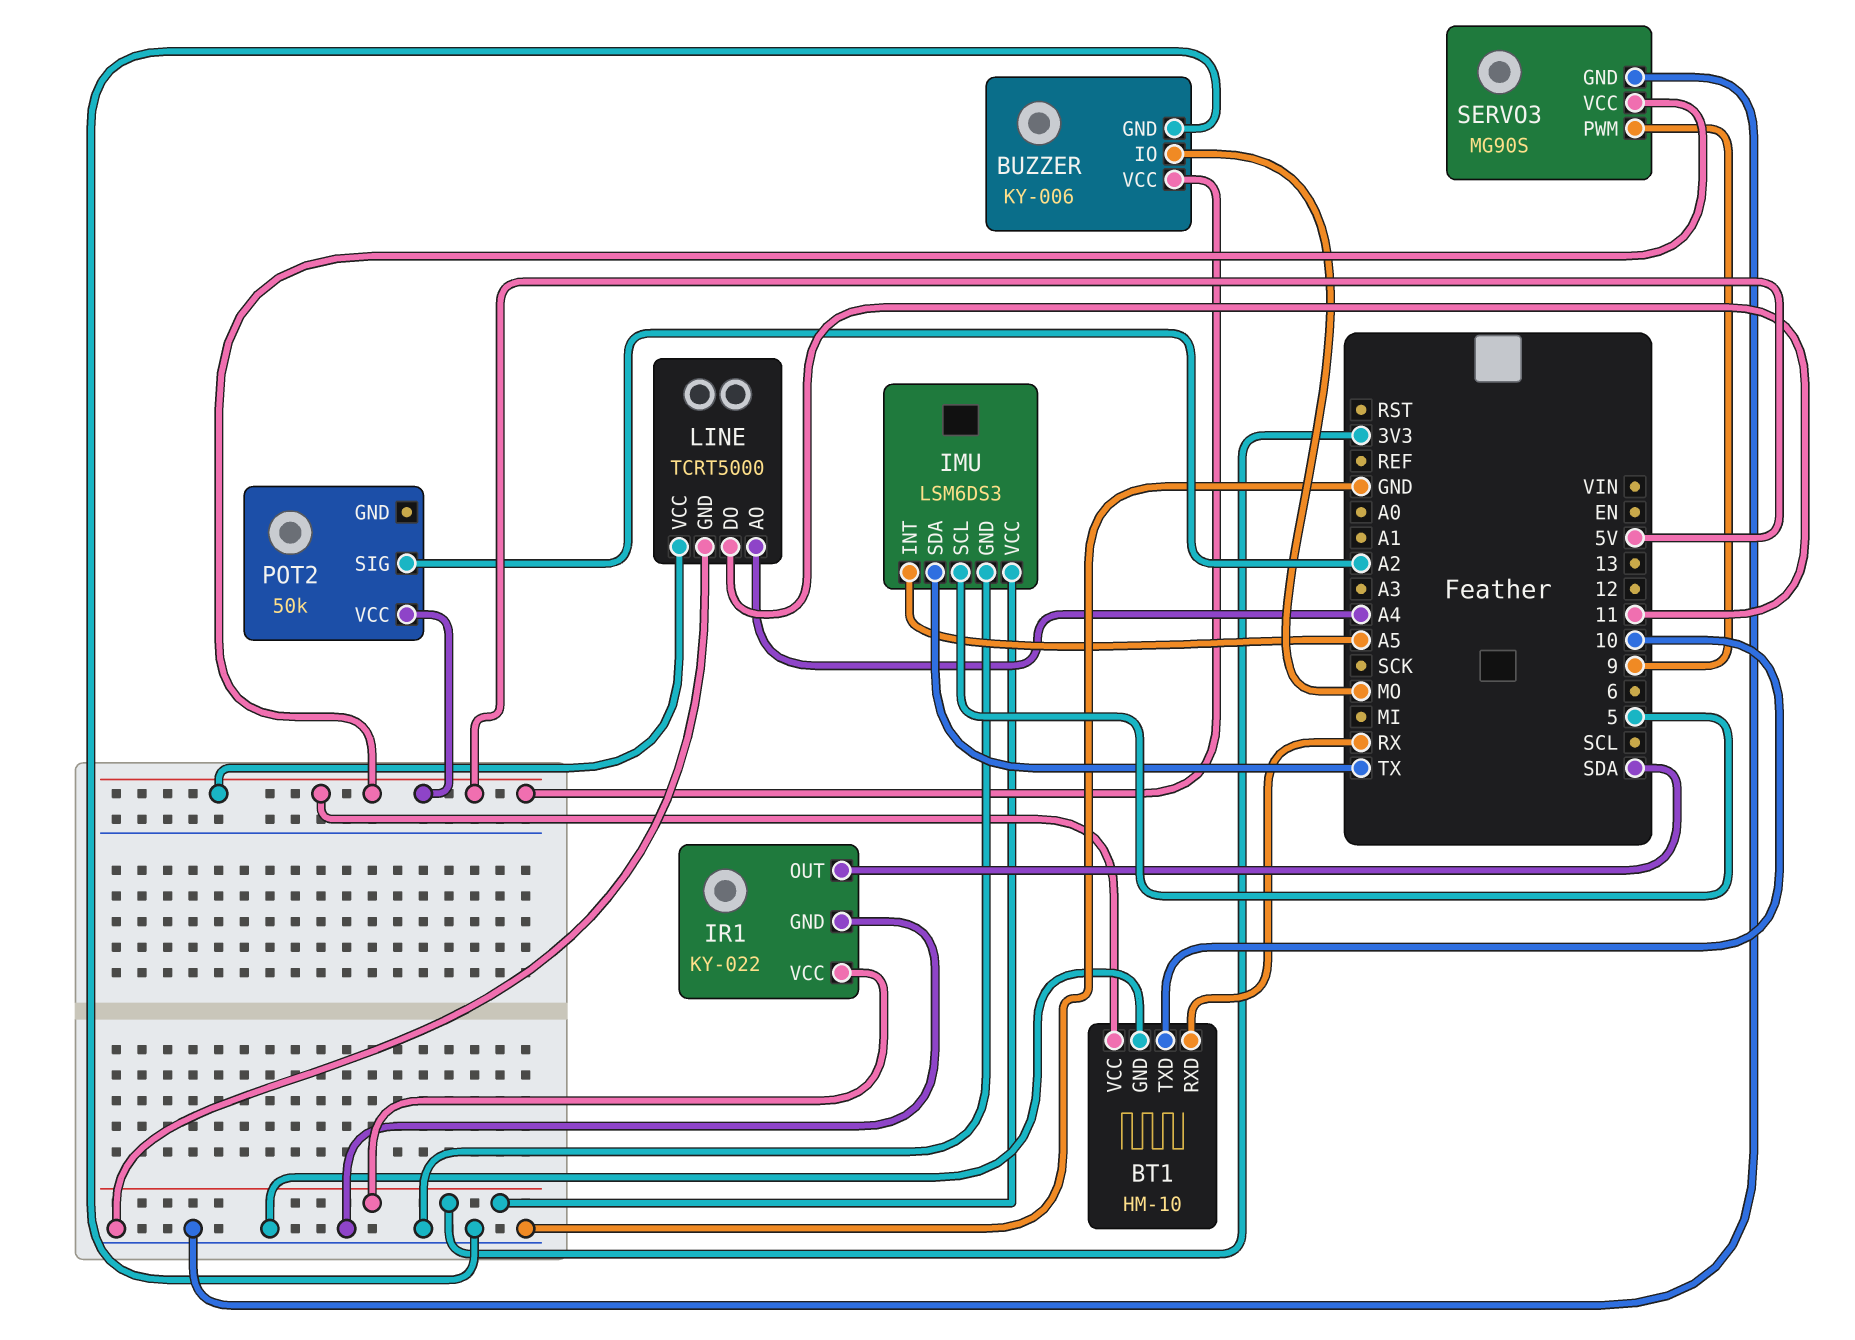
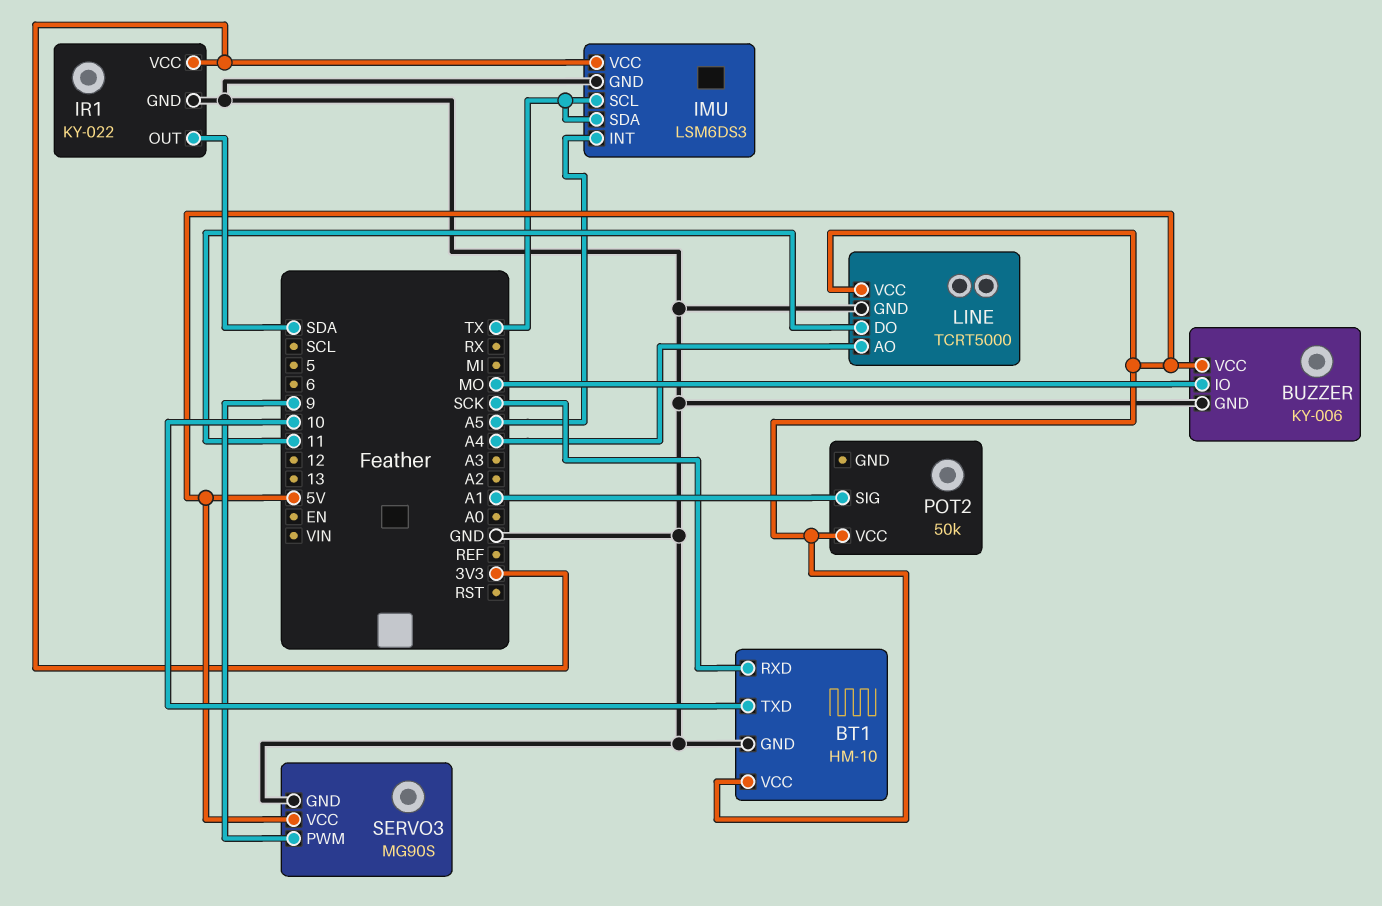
BT1 pin RXD: RX -> SCK
IMU pin SCL: 5 -> TX
POT2 pin SIG: A2 -> A1

